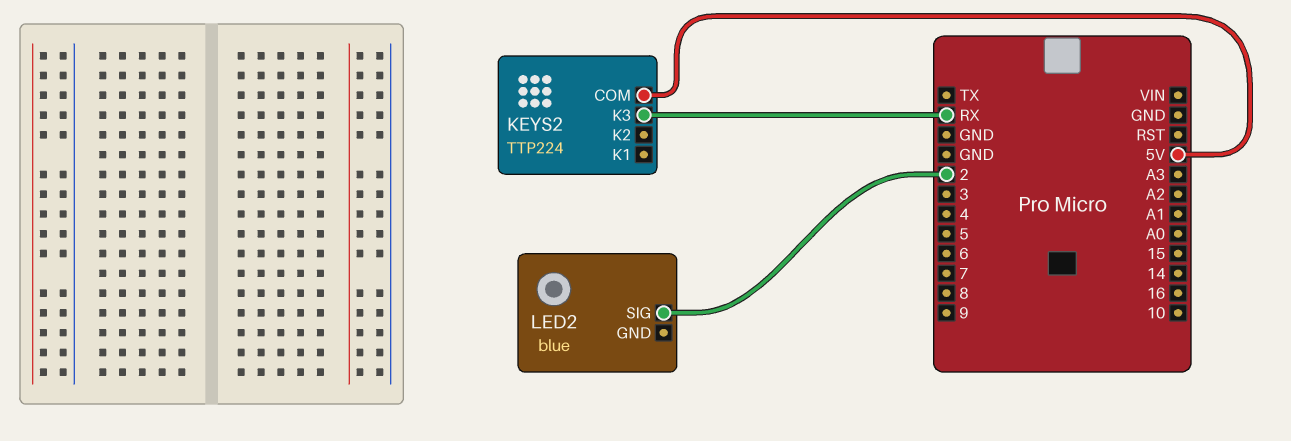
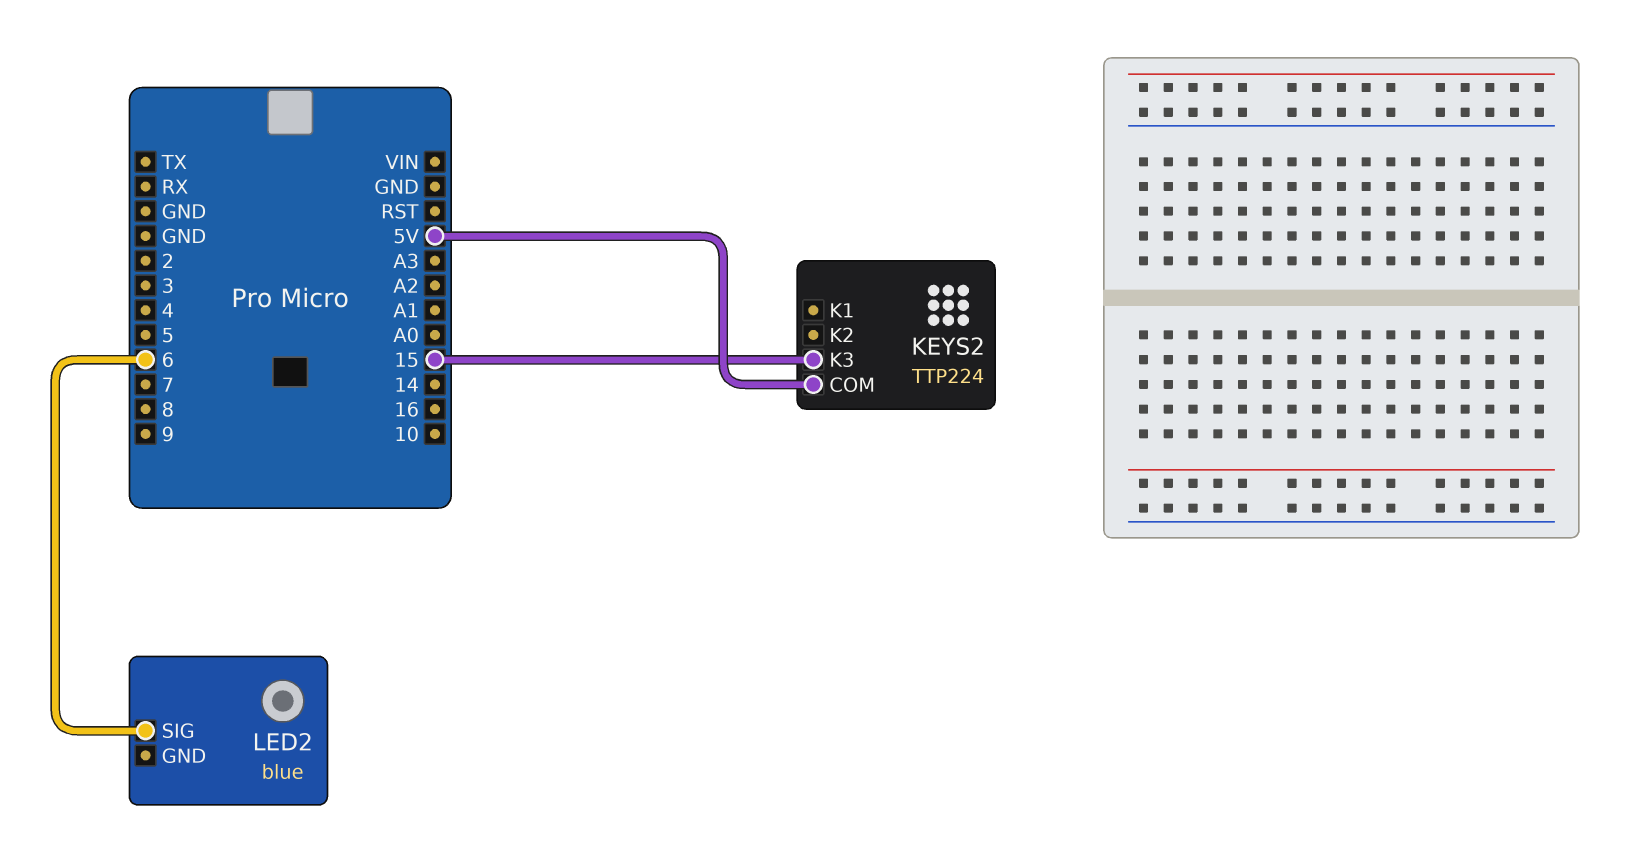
KEYS2 pin K3: RX -> 15
LED2 pin SIG: 2 -> 6

